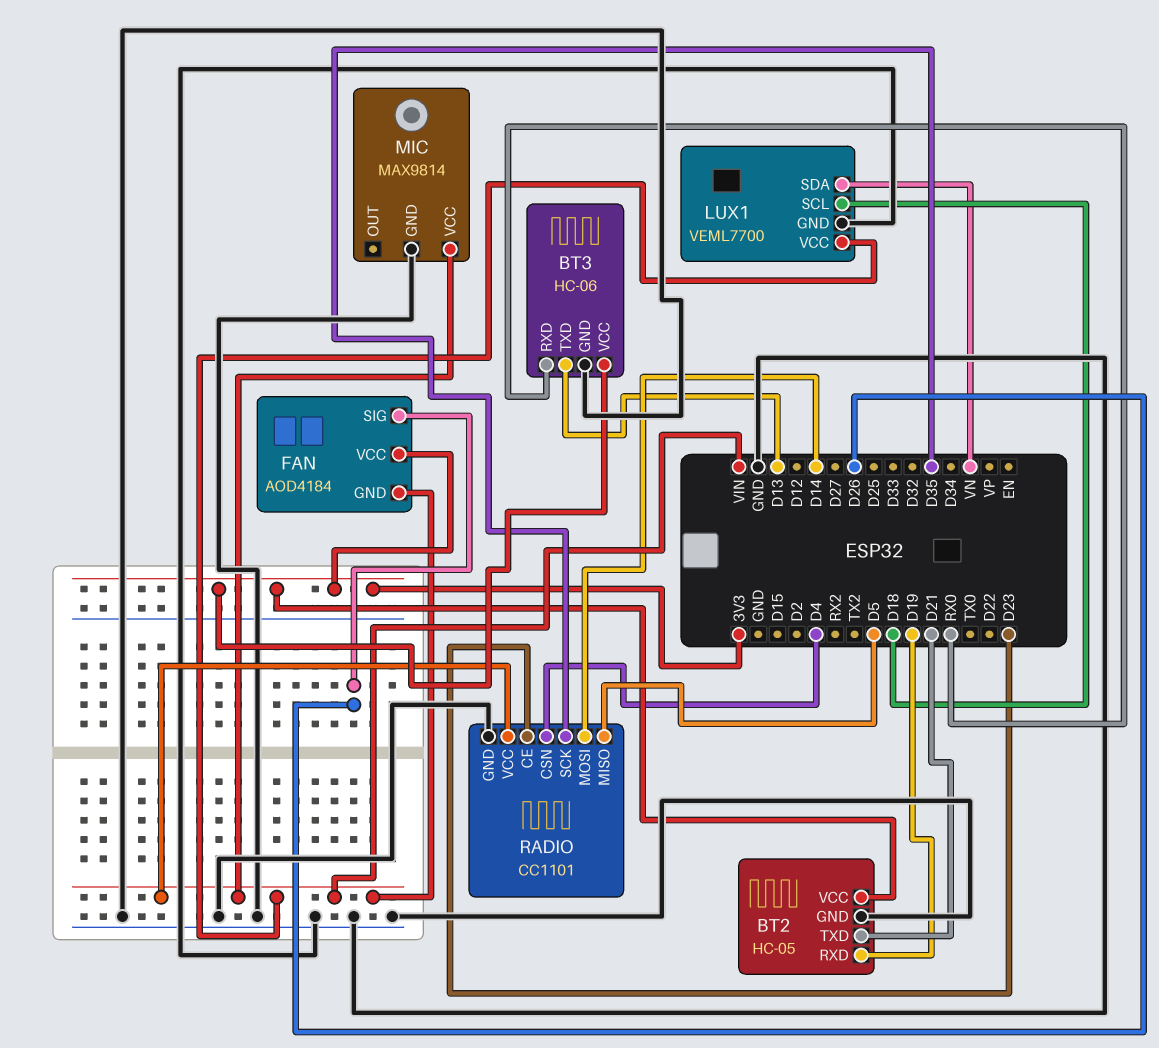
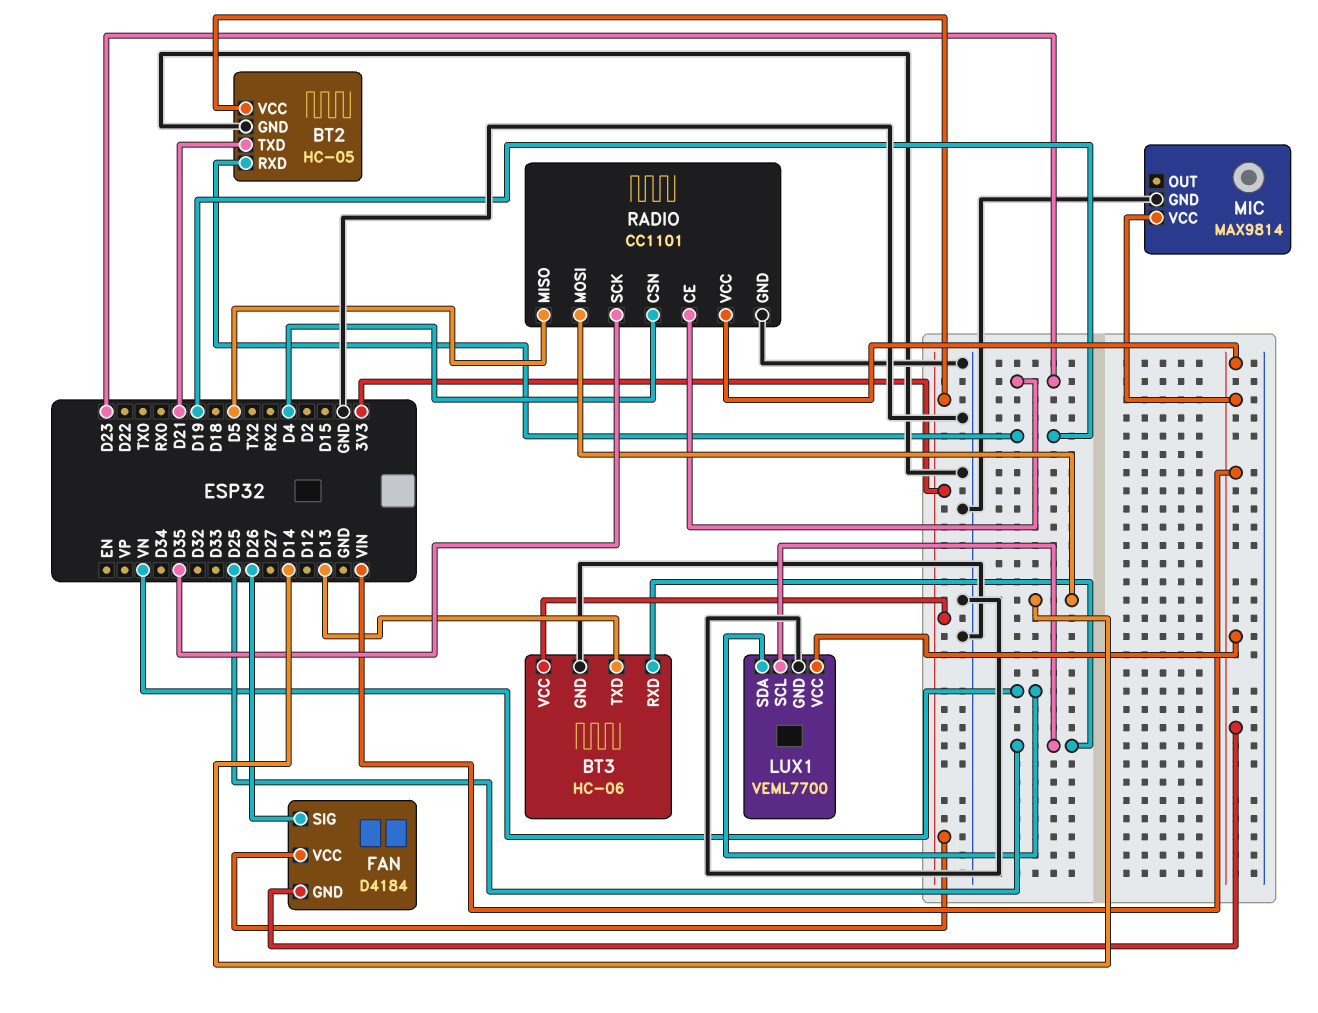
BT3 pin RXD: RX0 -> D25
FAN: AOD4184 -> D4184
LUX1 pin SCL: D18 -> D25

